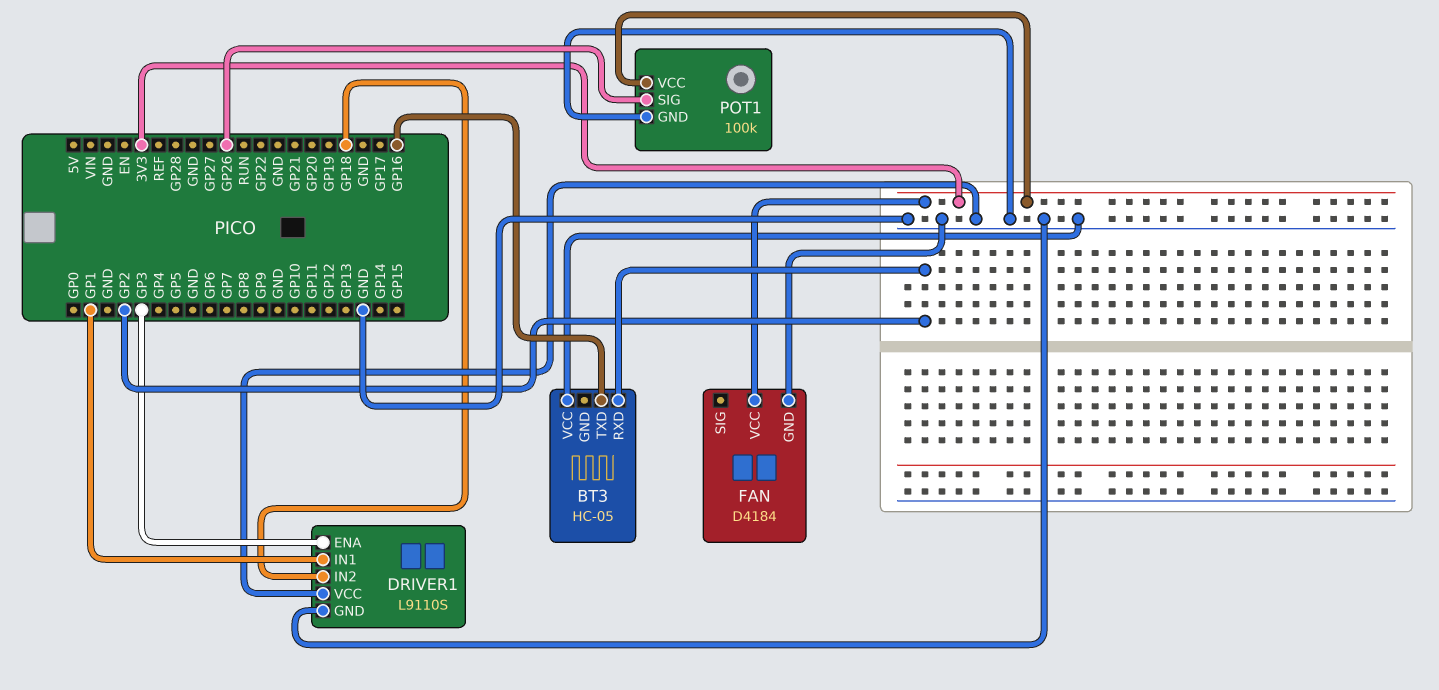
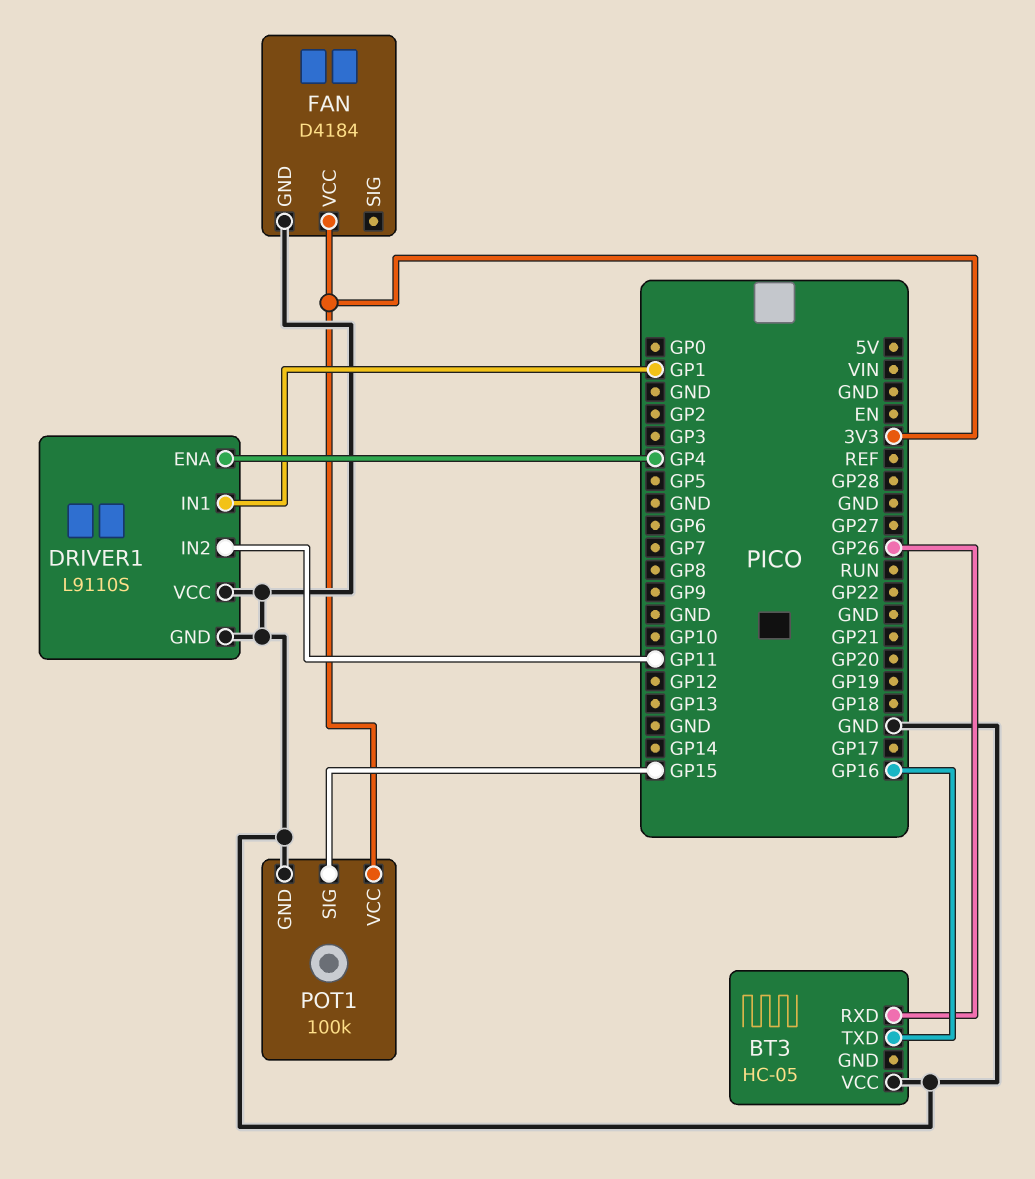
BT3 pin RXD: GP2 -> GP26
DRIVER1 pin ENA: GP3 -> GP4
DRIVER1 pin IN2: GP18 -> GP11
POT1 pin SIG: GP26 -> GP15

